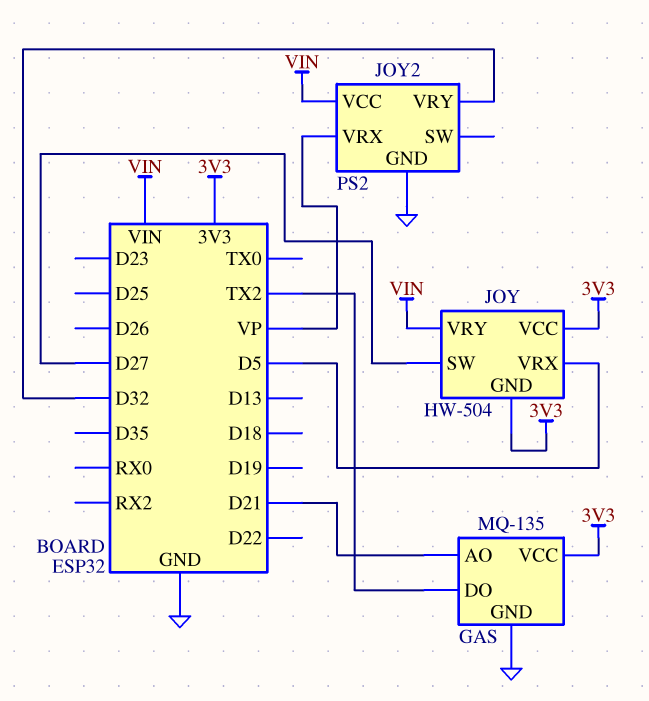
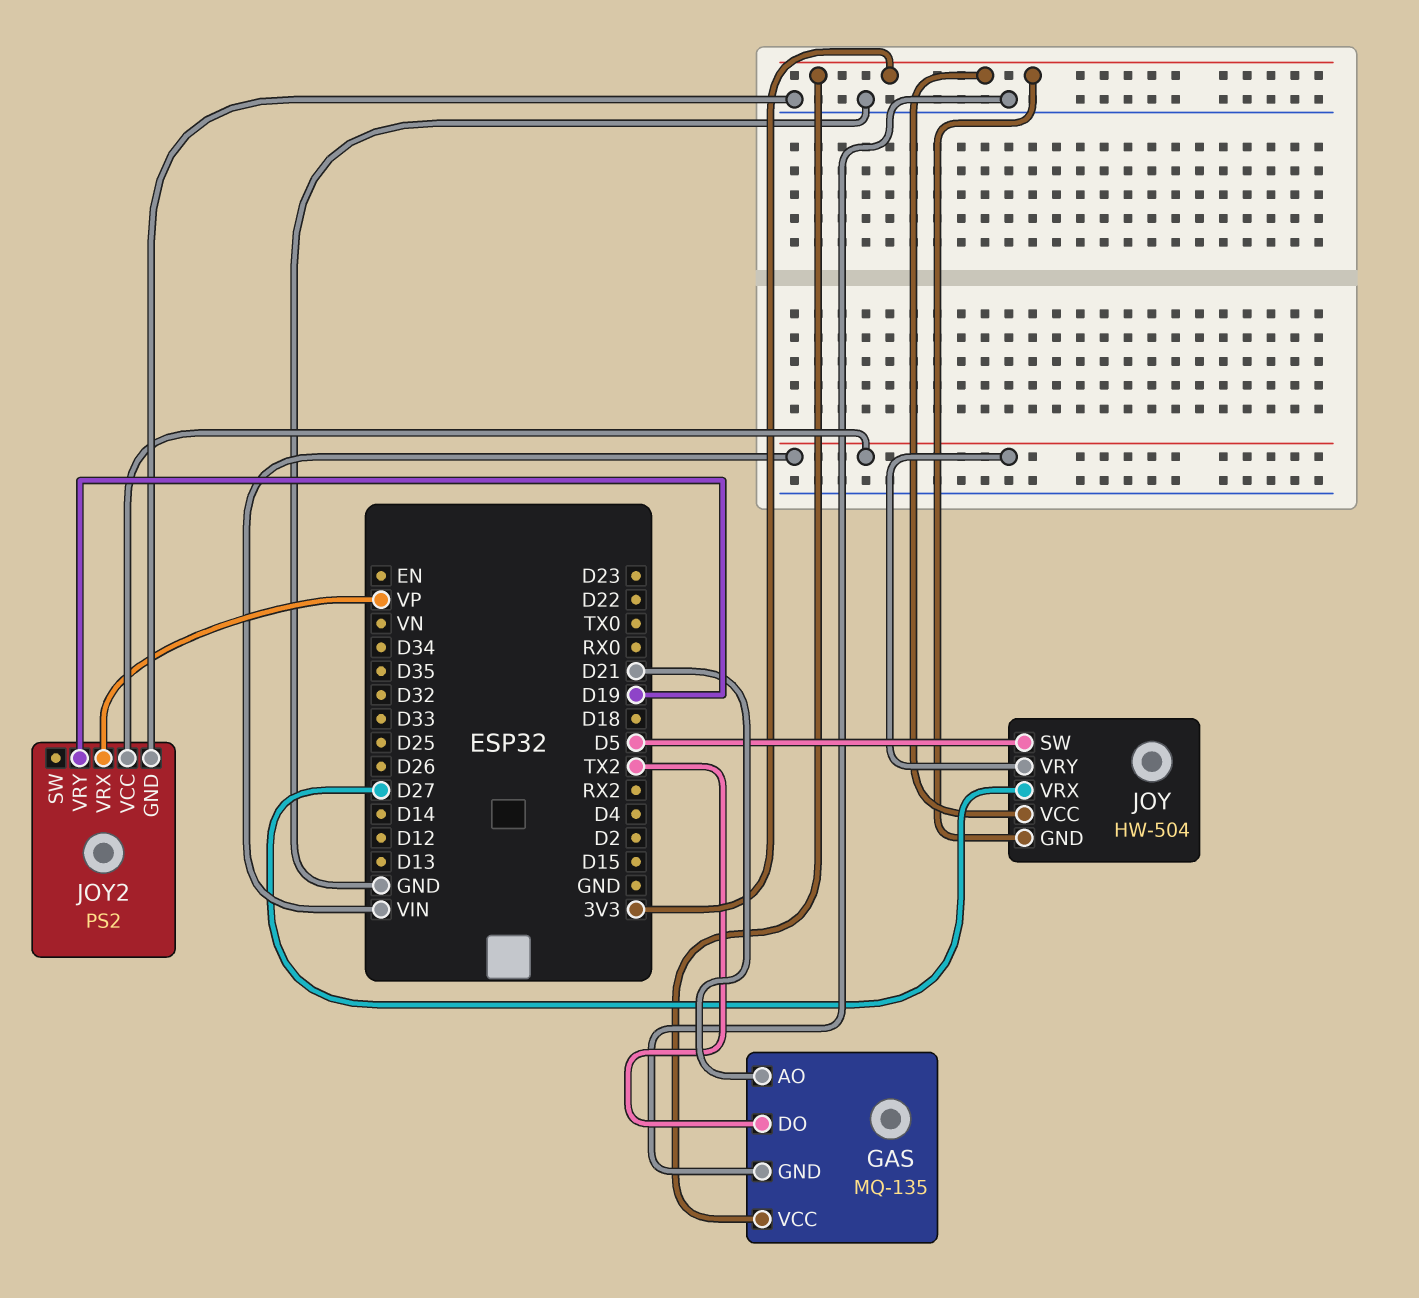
JOY pin SW: D27 -> D5
JOY pin VRX: D5 -> D27
JOY2 pin VRY: D32 -> D19

